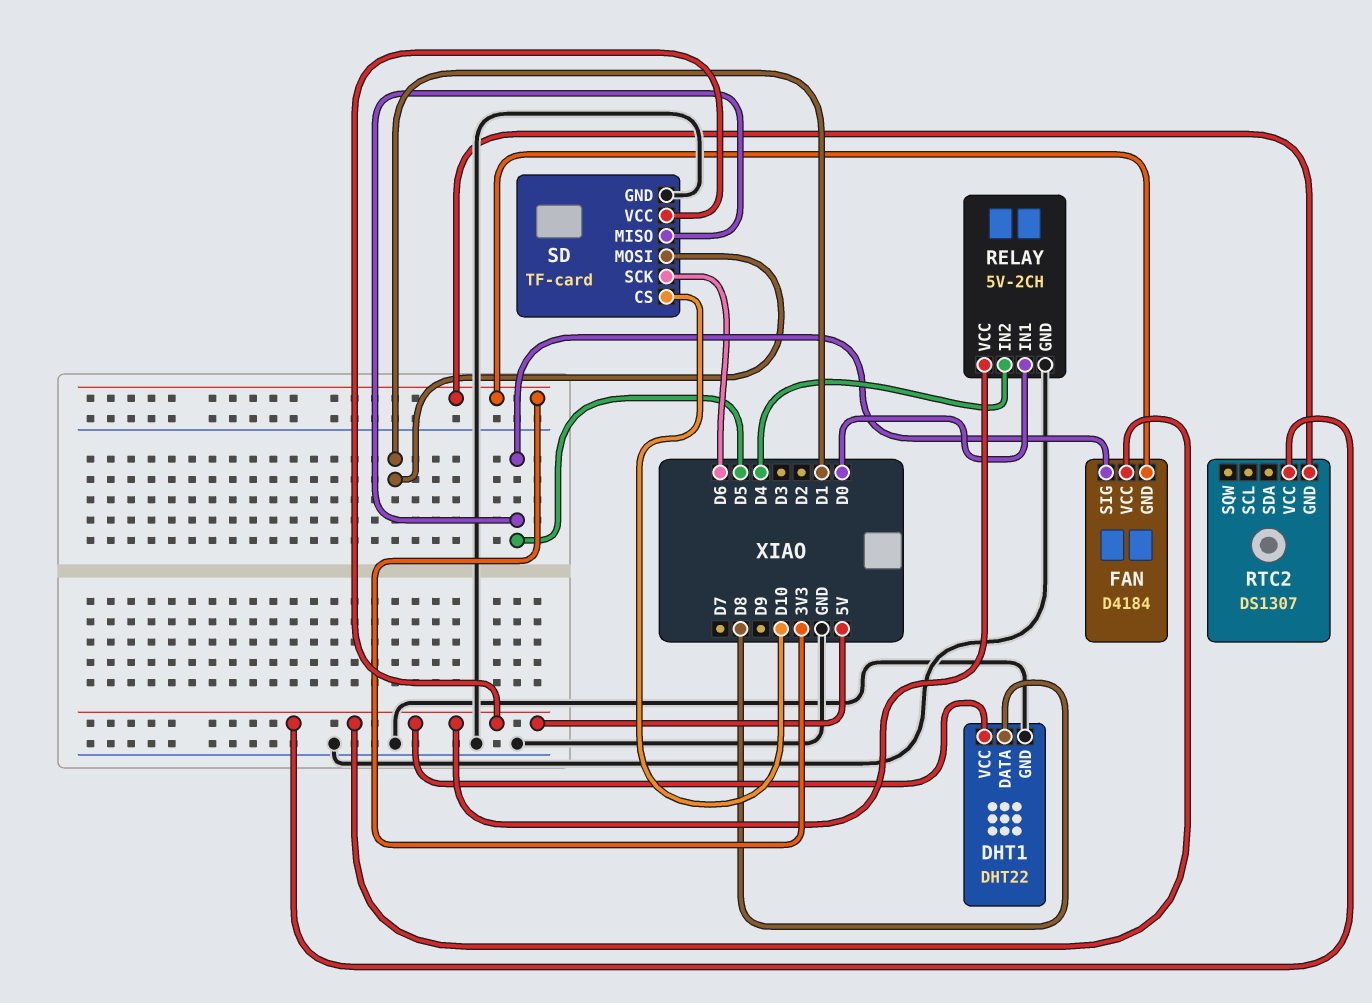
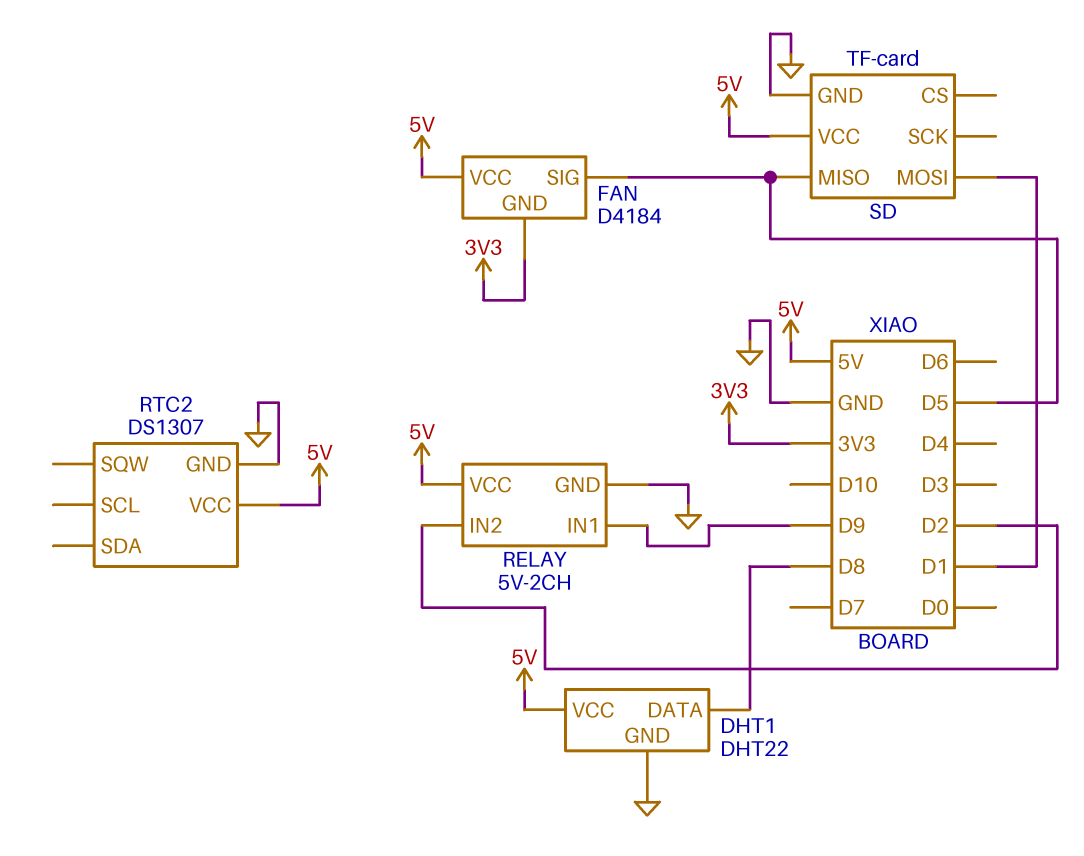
RELAY pin IN1: D0 -> D9
RELAY pin IN2: D4 -> D2
RTC2 pin GND: 3V3 -> GND
SD pin CS: D10 -> none
SD pin SCK: D6 -> none

